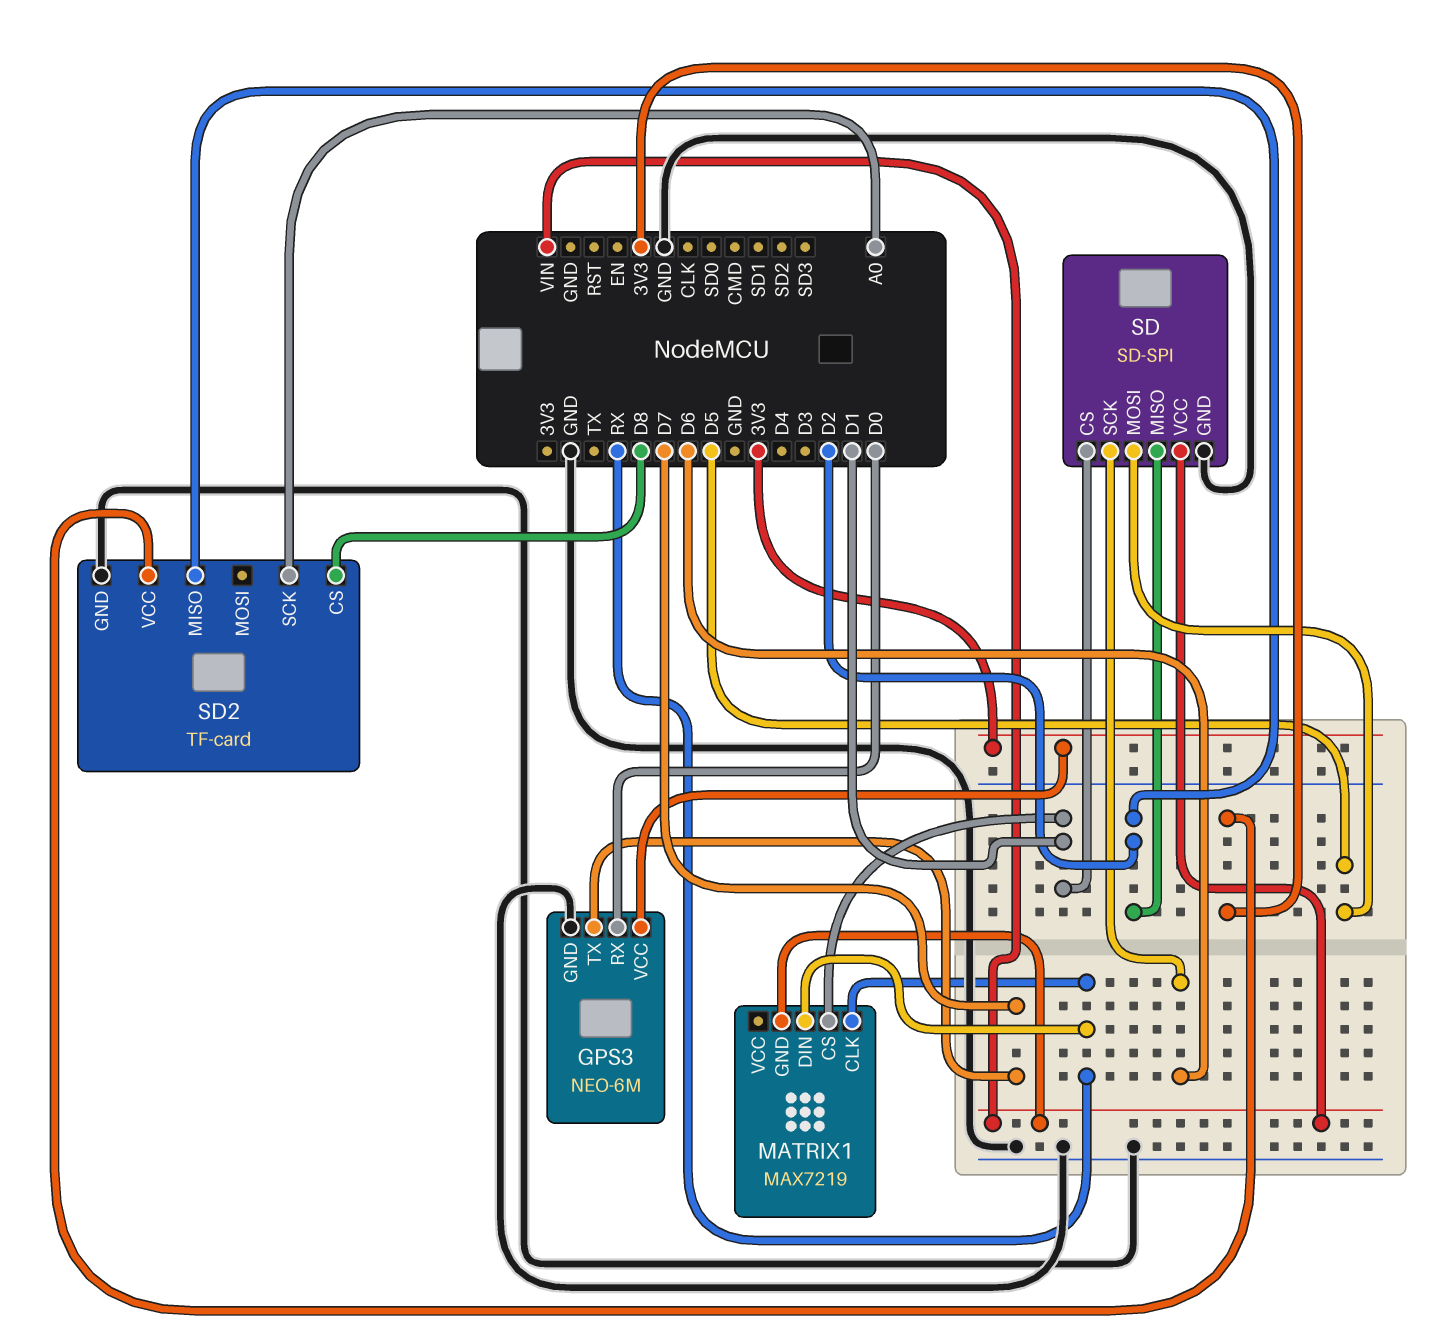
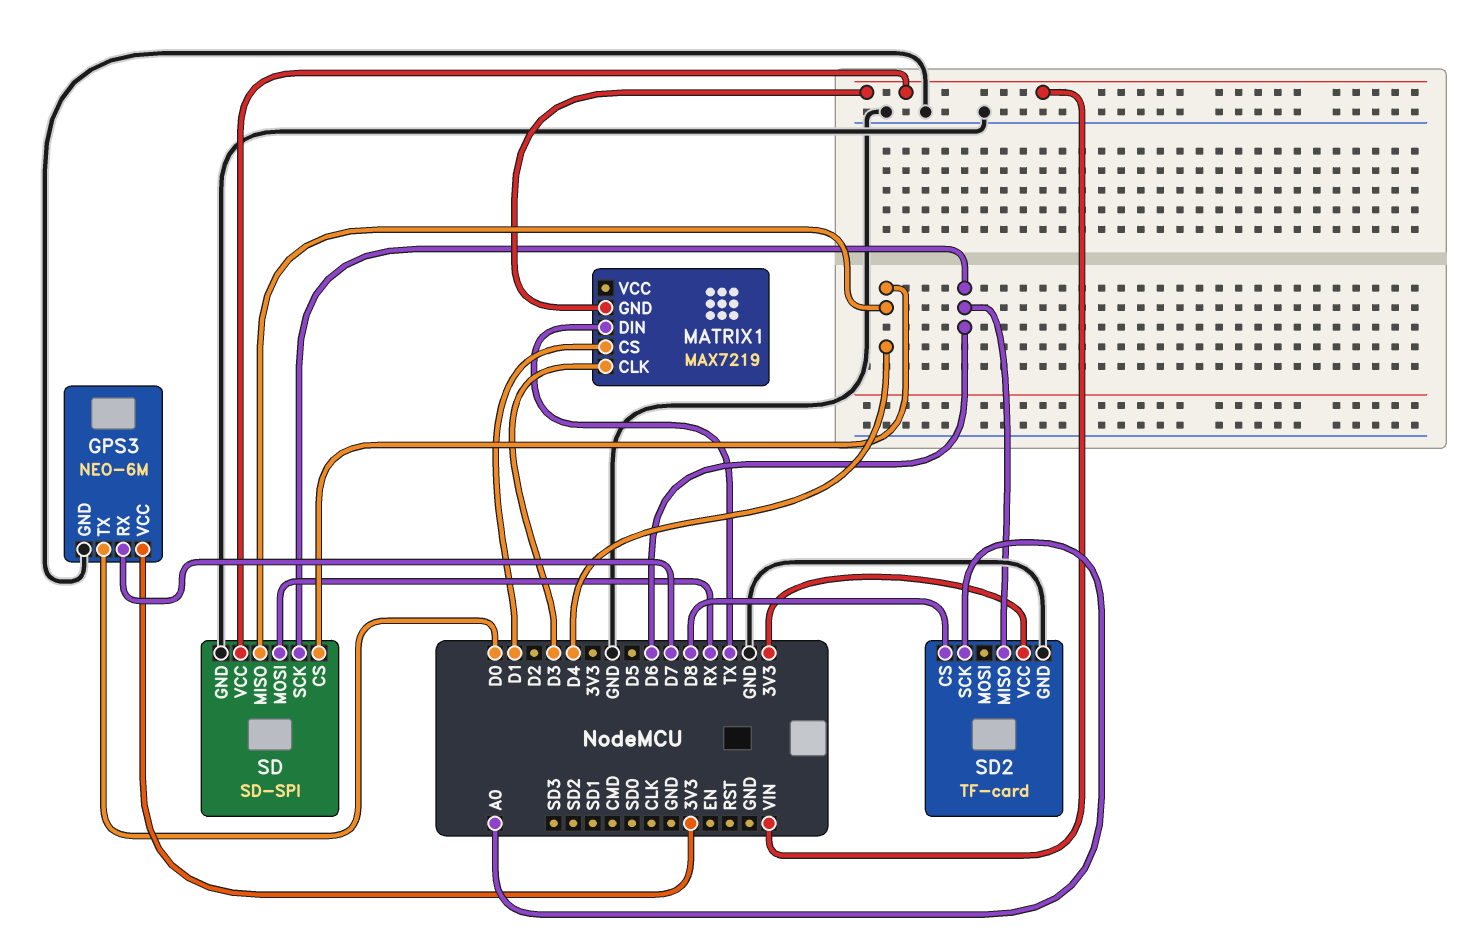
GPS3 pin RX: D0 -> D7
GPS3 pin TX: D7 -> D0
MATRIX1 pin CLK: RX -> D3
MATRIX1 pin DIN: RX -> TX
SD pin CS: D1 -> D4
SD pin MISO: D2 -> D4
SD pin MOSI: D5 -> RX
SD2 pin MISO: D2 -> D6

